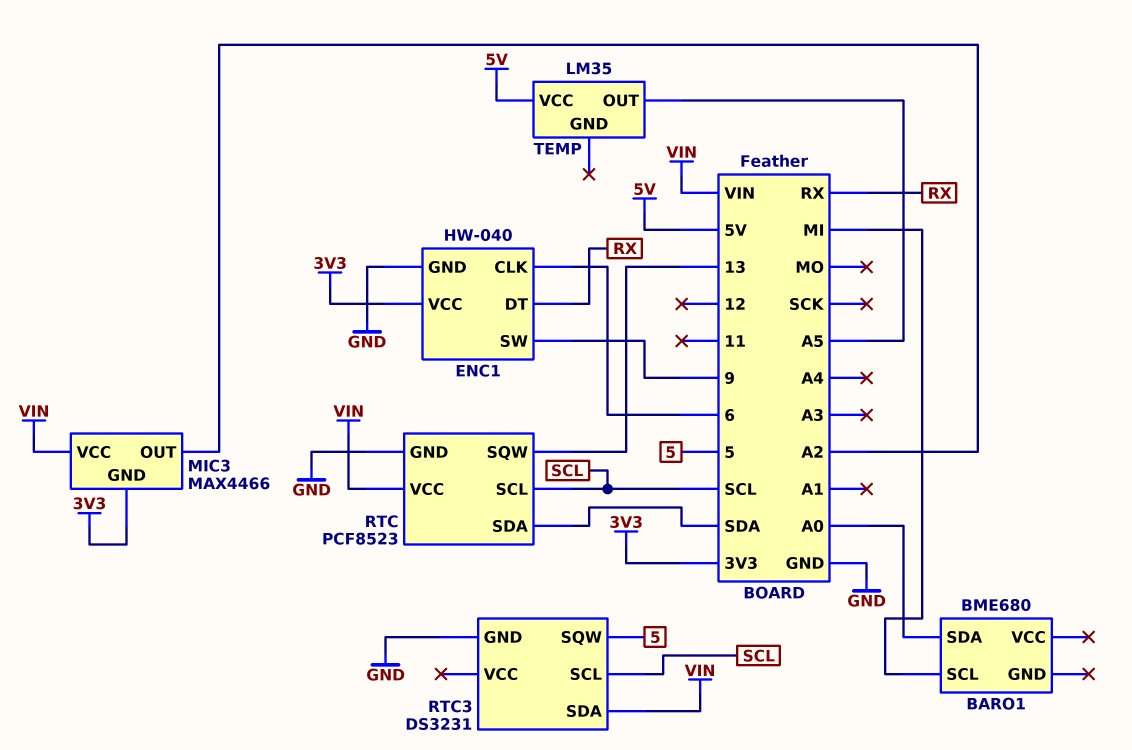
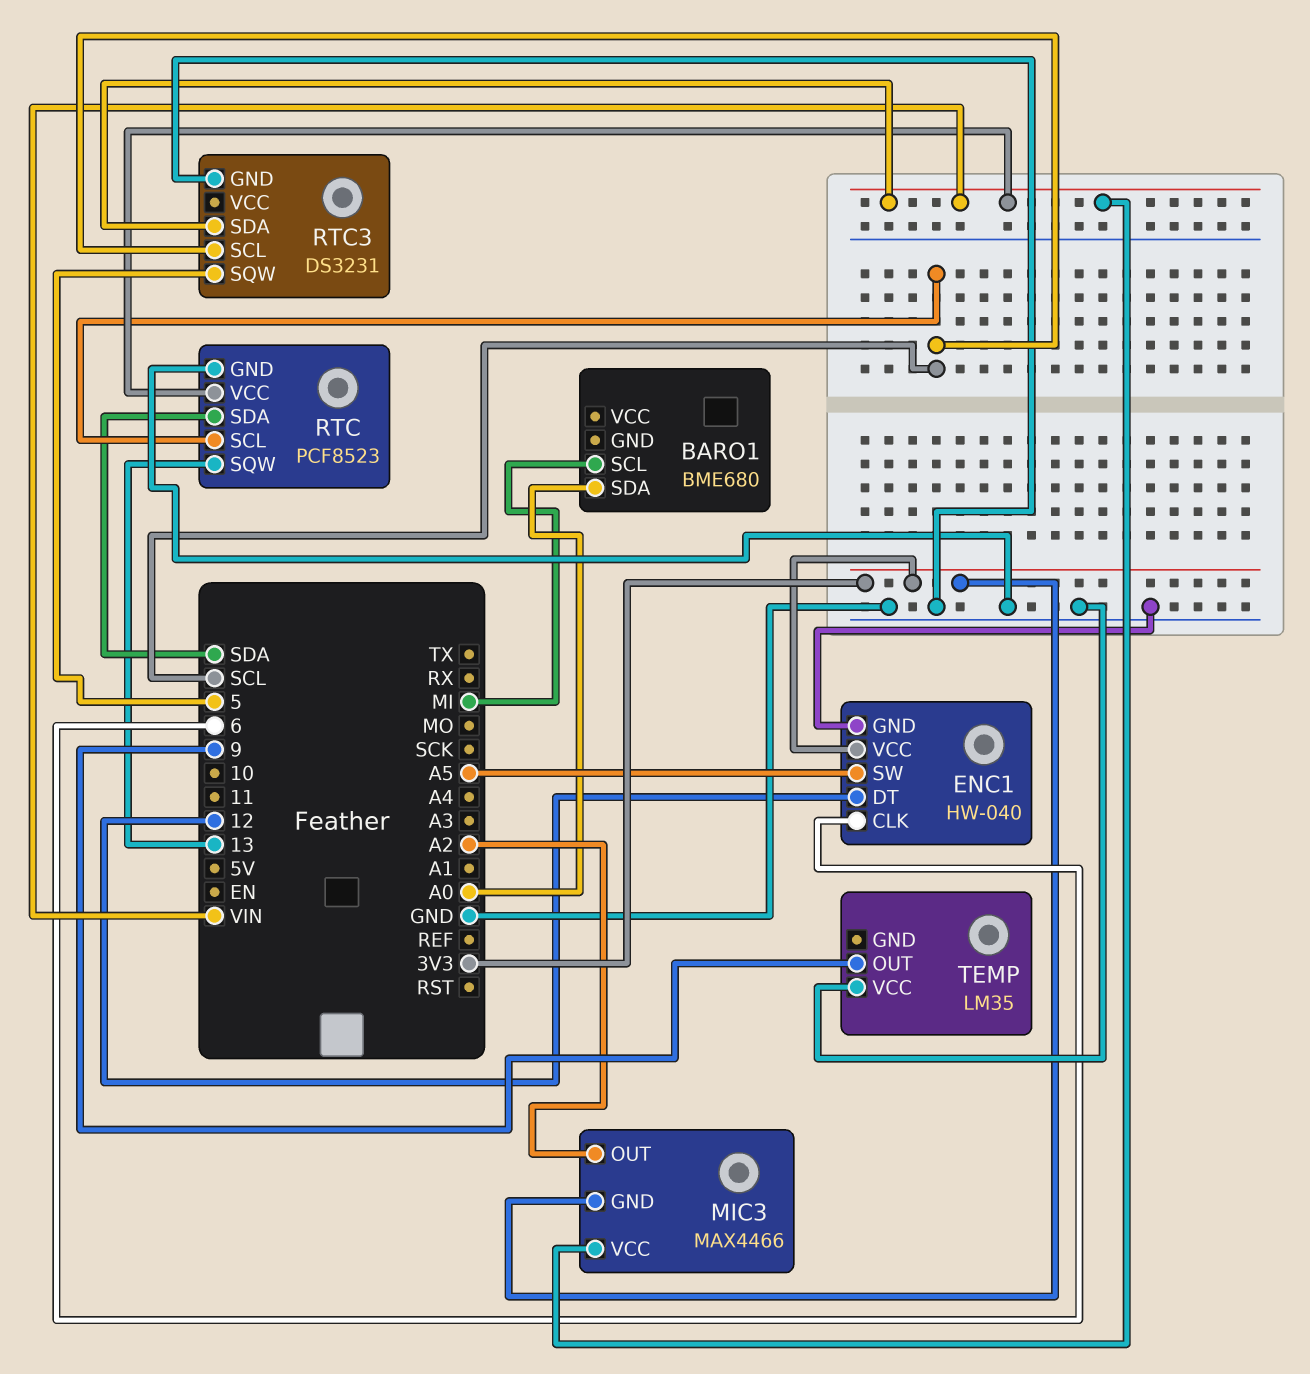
ENC1 pin DT: RX -> 12
ENC1 pin SW: 9 -> A5
TEMP pin OUT: A5 -> 9
TEMP pin VCC: 5V -> GND

